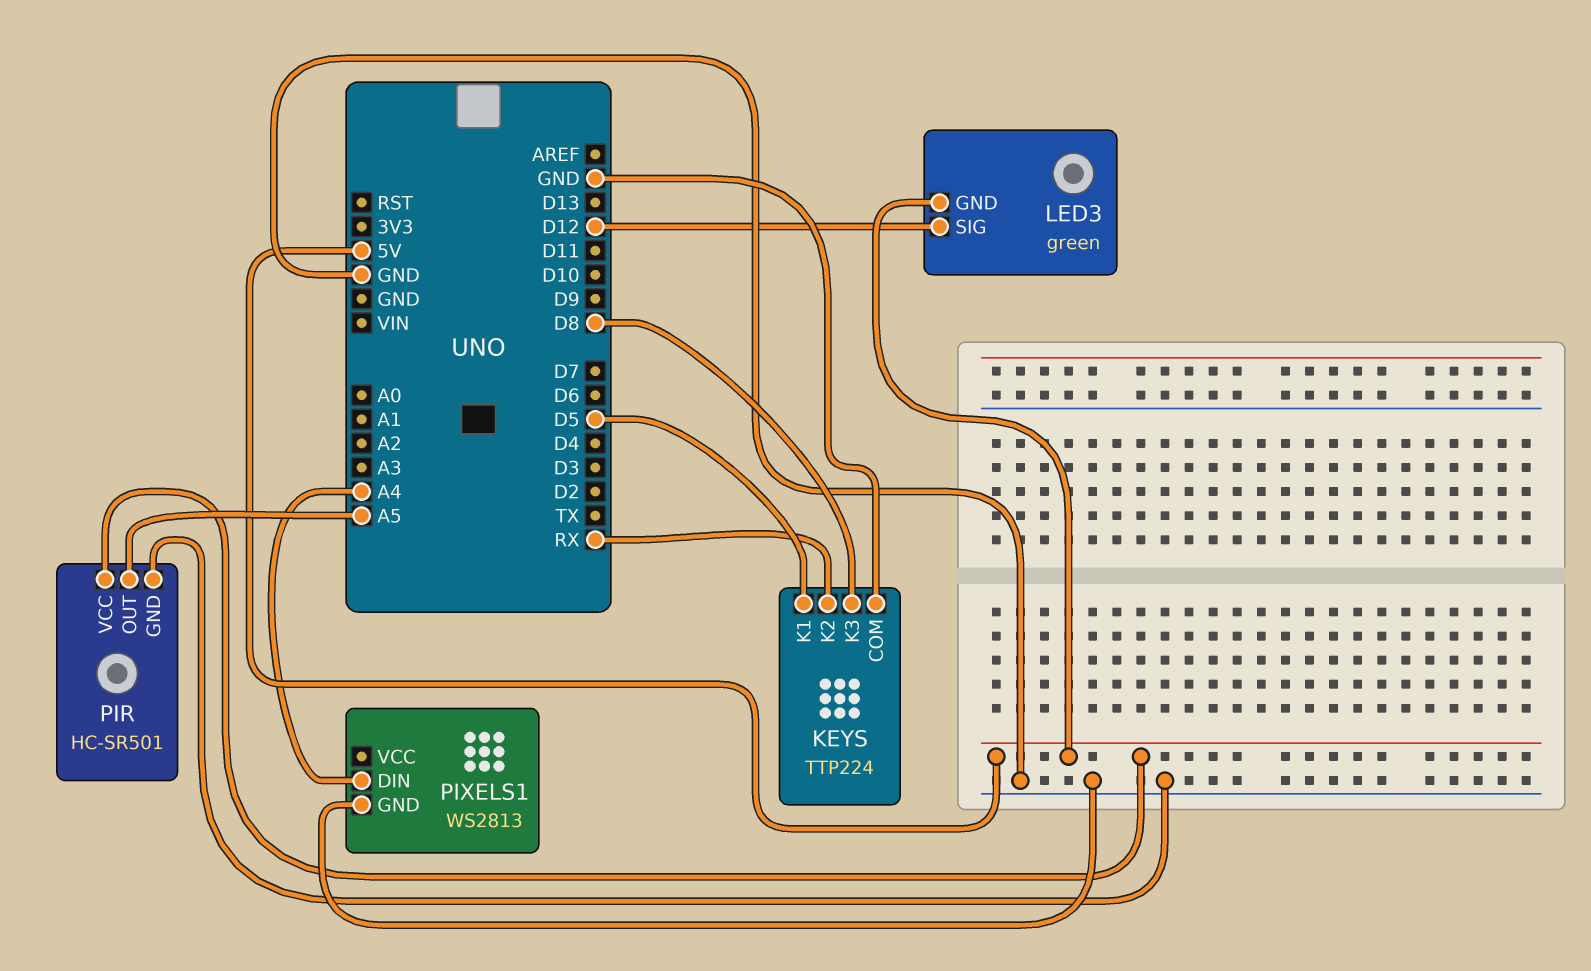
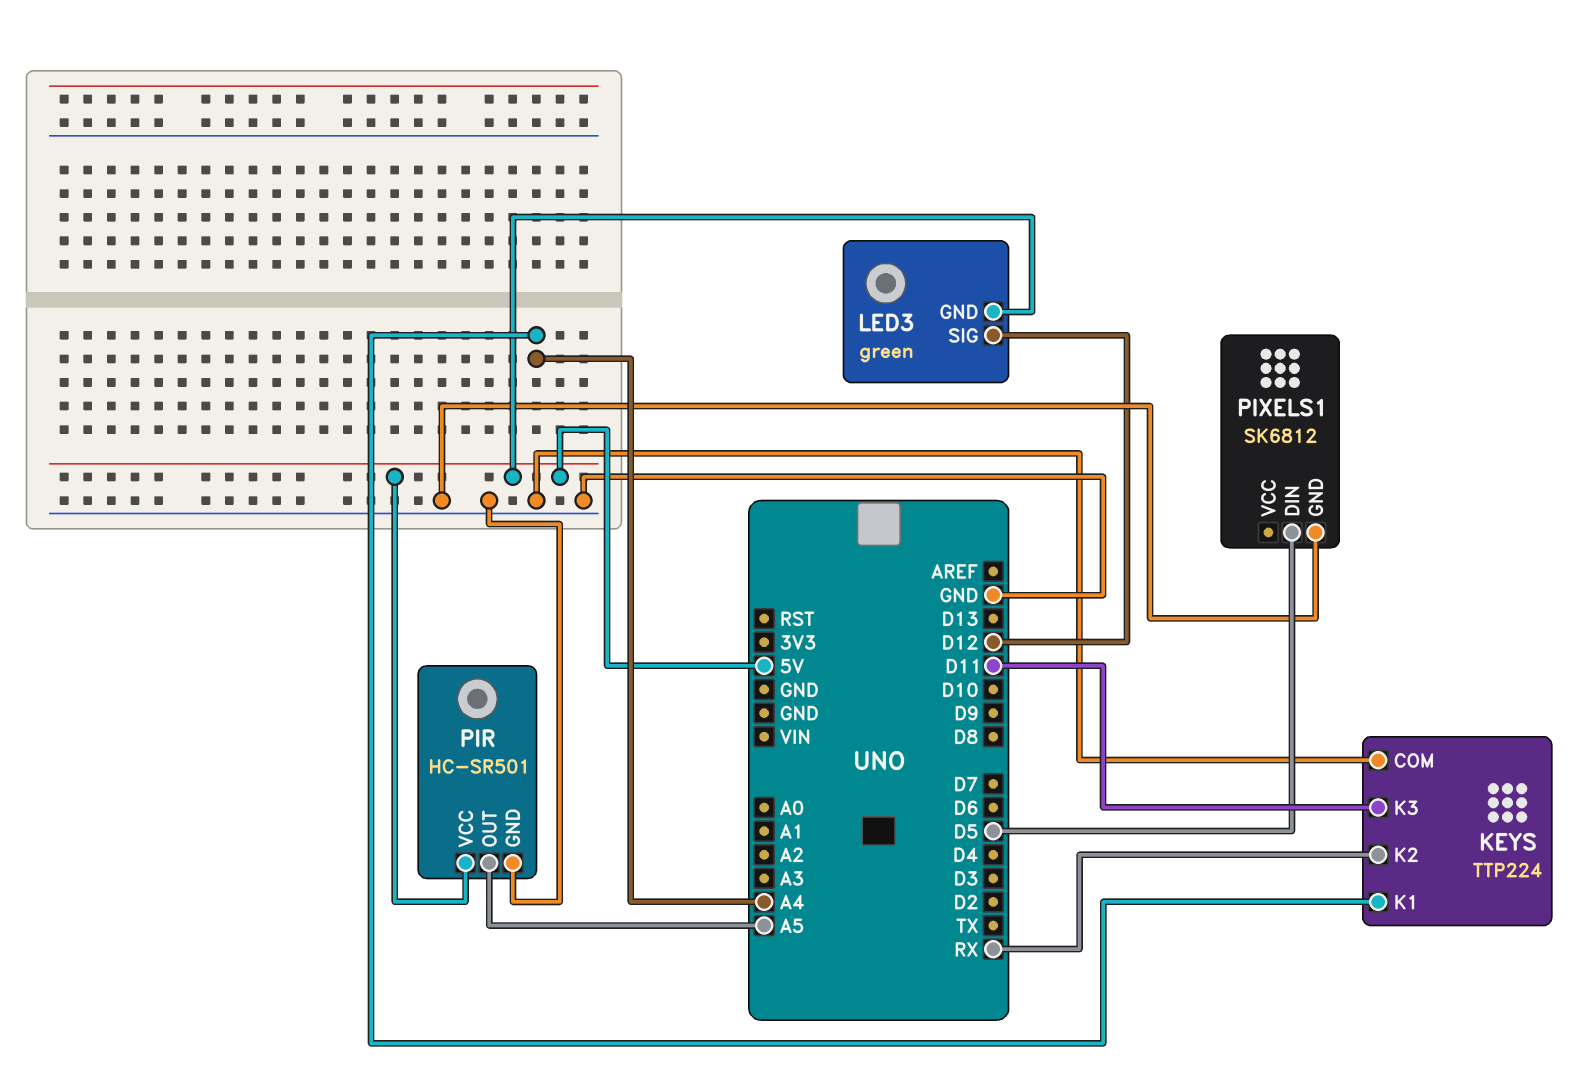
KEYS pin K1: D5 -> A4
KEYS pin K3: D8 -> D11
PIXELS1: WS2813 -> SK6812
PIXELS1 pin DIN: A4 -> D5

